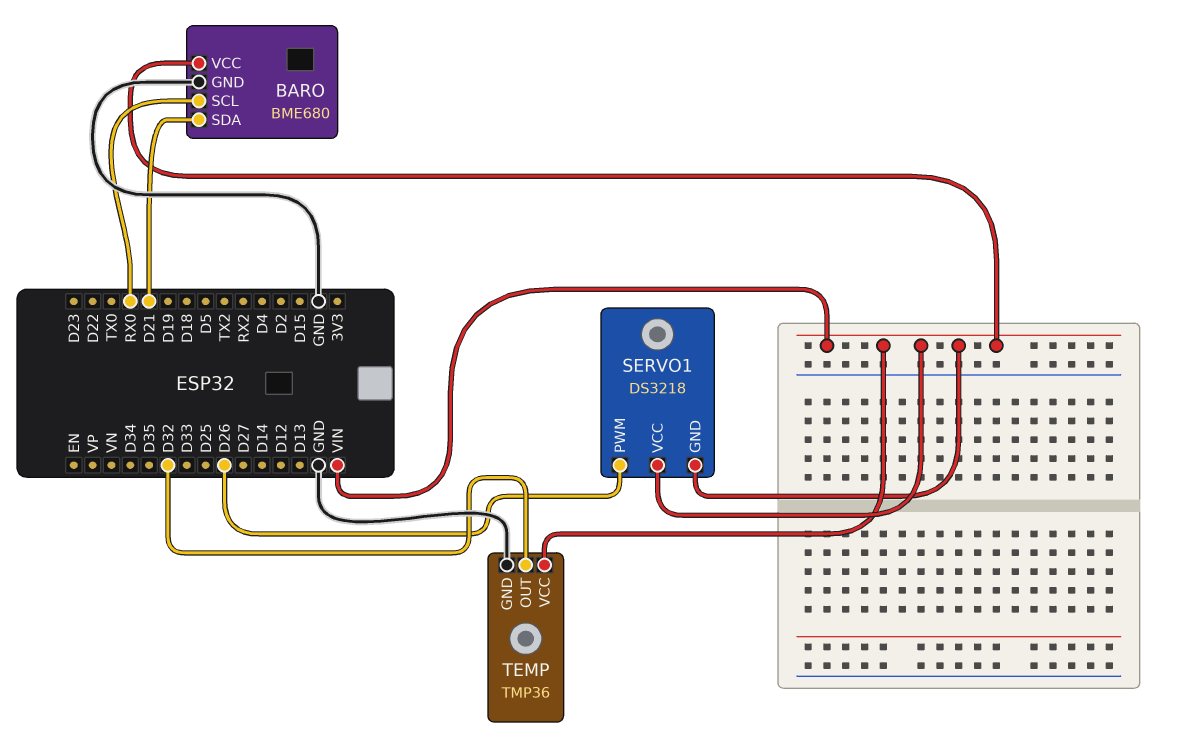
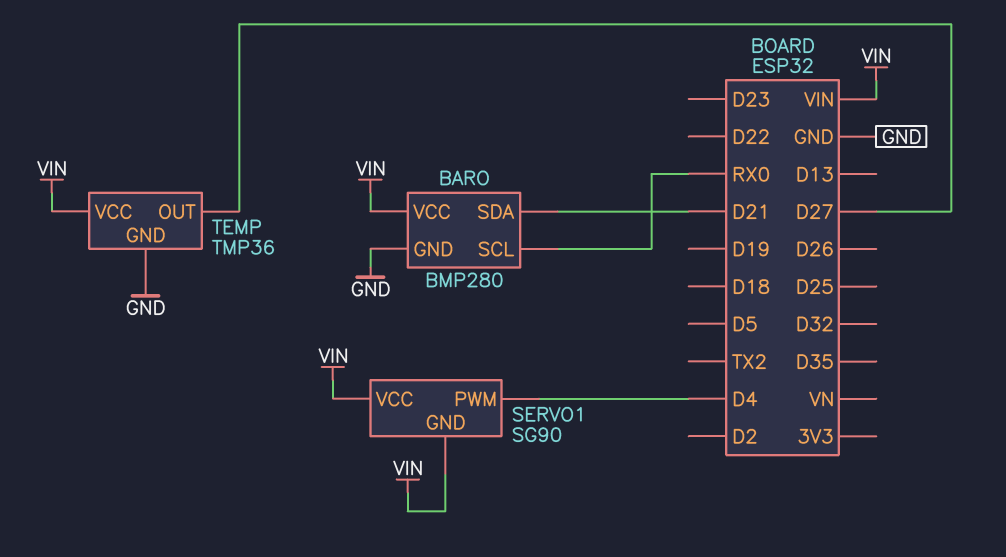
BARO: BME680 -> BMP280
SERVO1: DS3218 -> SG90
SERVO1 pin PWM: D26 -> D4
TEMP pin OUT: D32 -> D27

